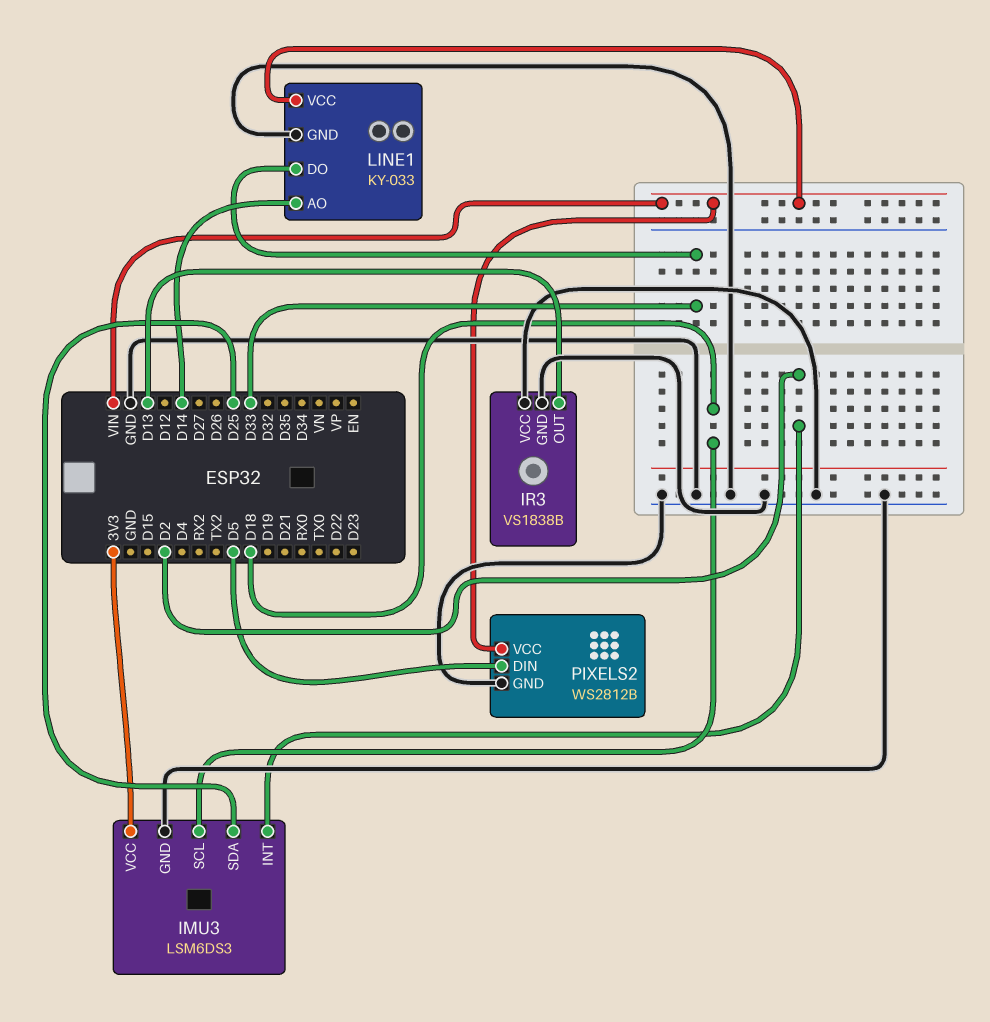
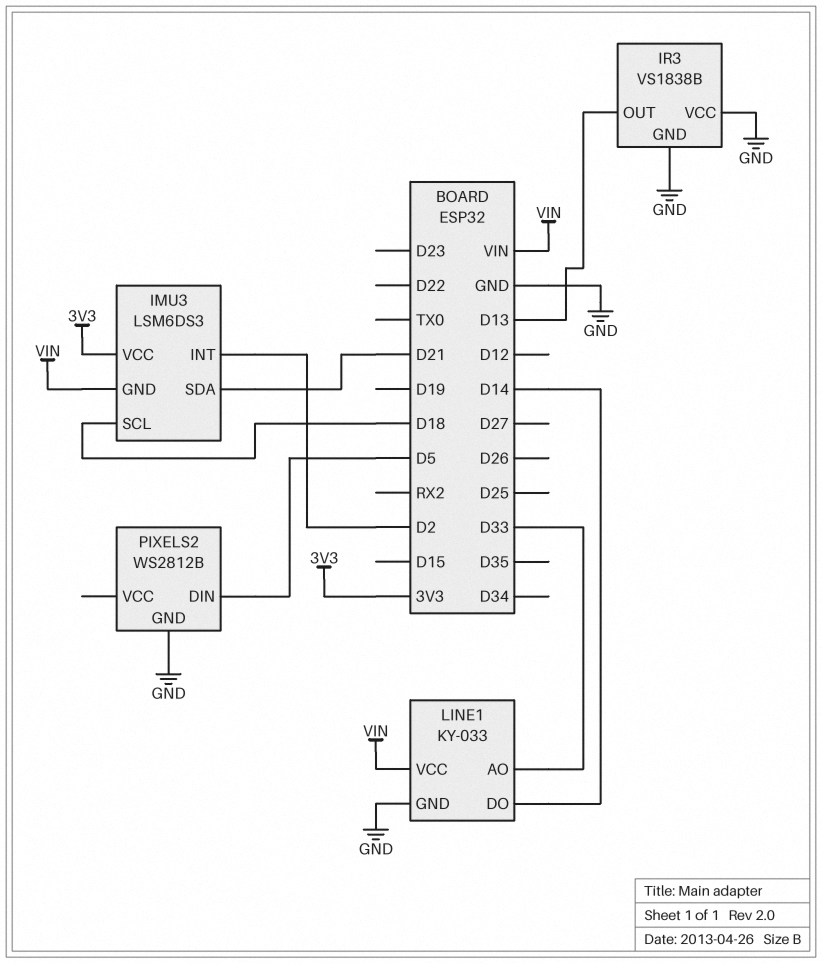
IMU3 pin GND: GND -> VIN
IMU3 pin SDA: D25 -> D21
LINE1 pin AO: D14 -> D33
LINE1 pin DO: D33 -> D14
PIXELS2 pin VCC: VIN -> none

